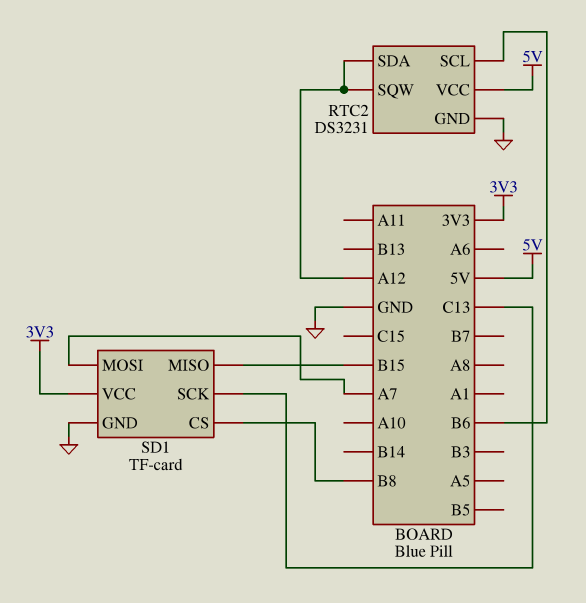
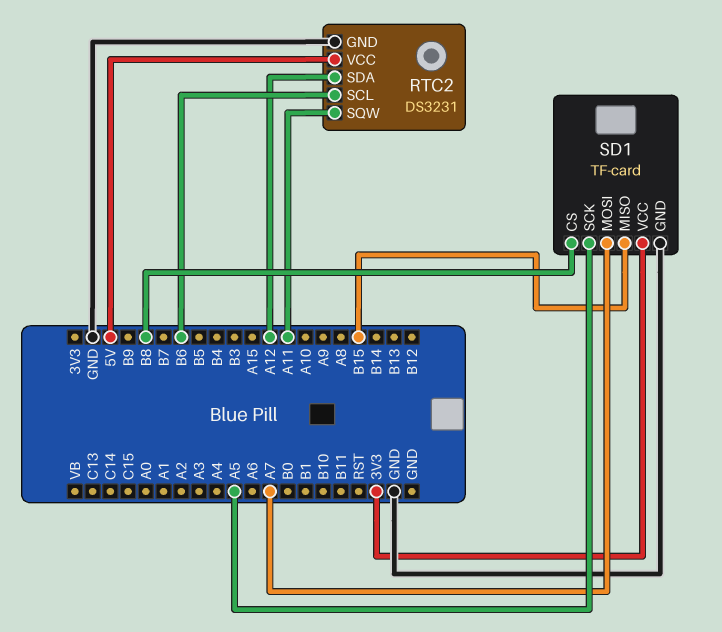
RTC2 pin SQW: A12 -> A11
SD1 pin SCK: C13 -> A5

